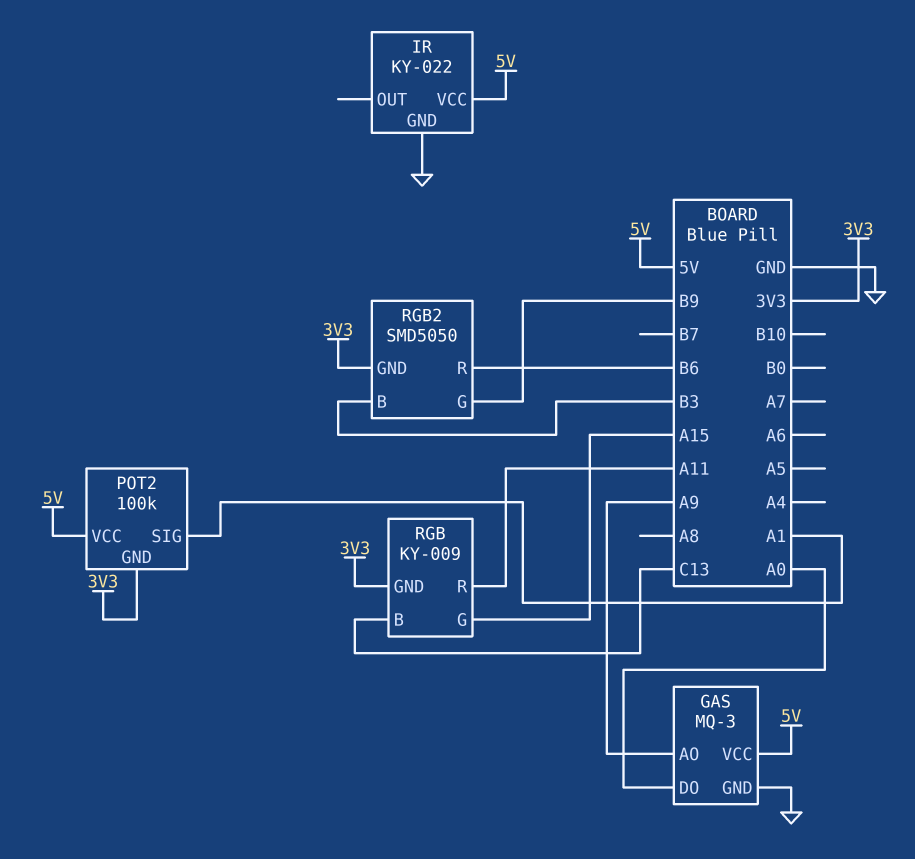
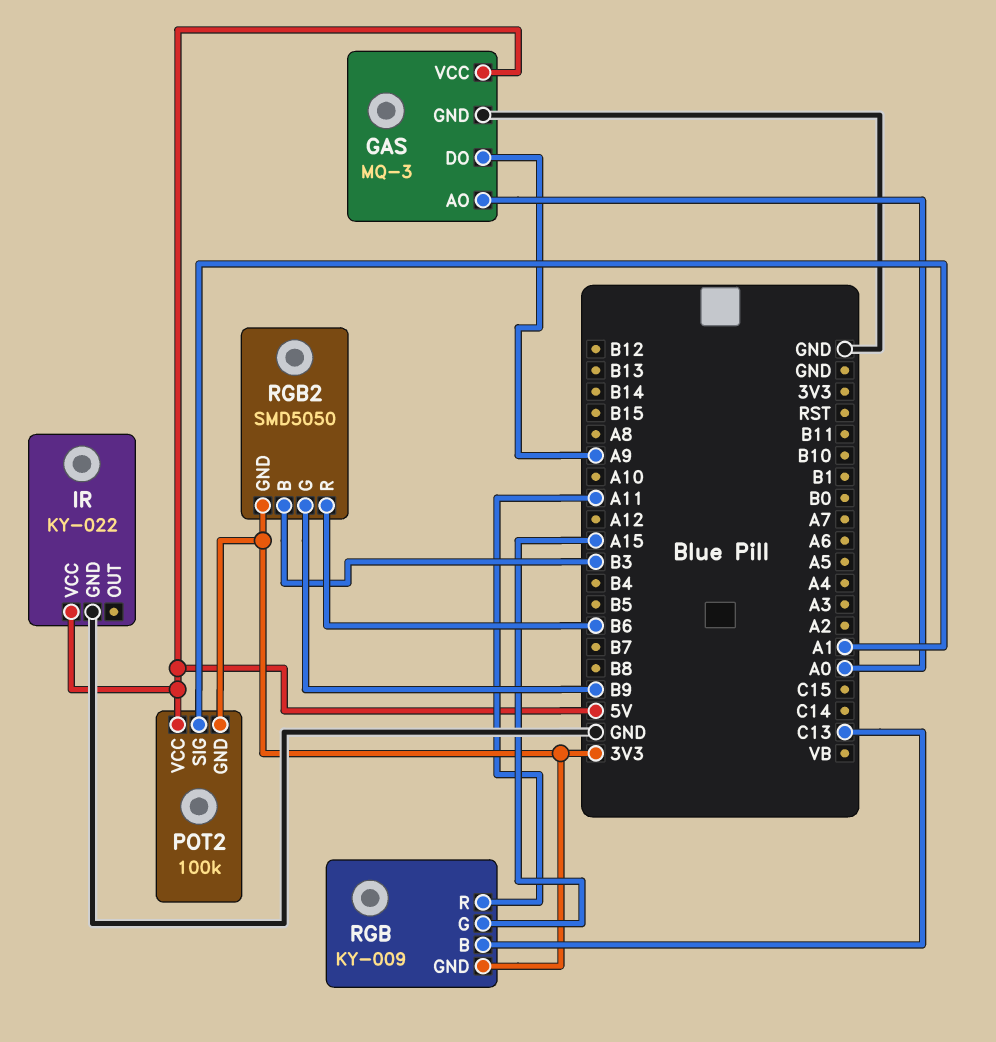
GAS pin AO: A9 -> A0
GAS pin DO: A0 -> A9

